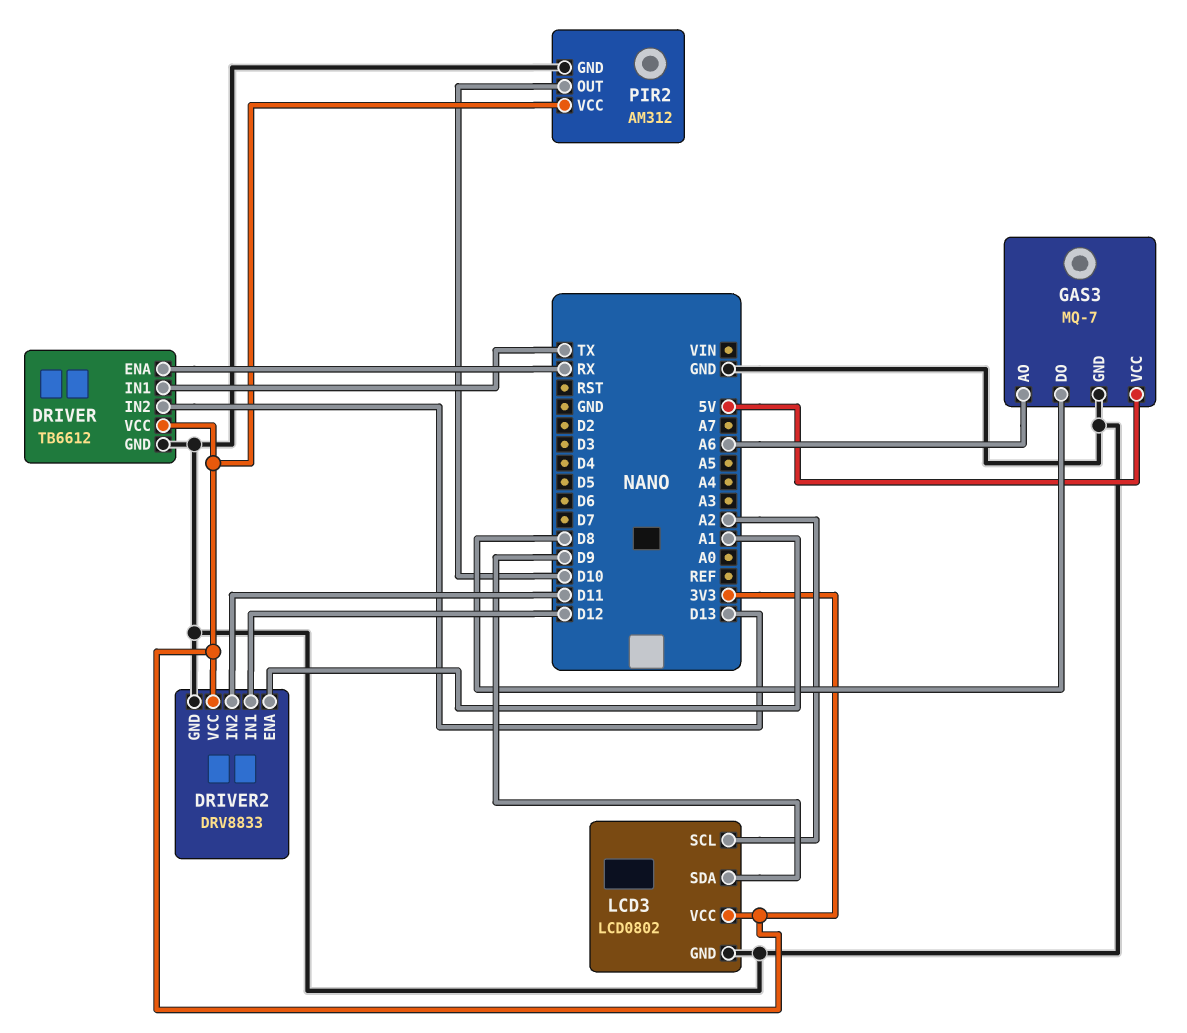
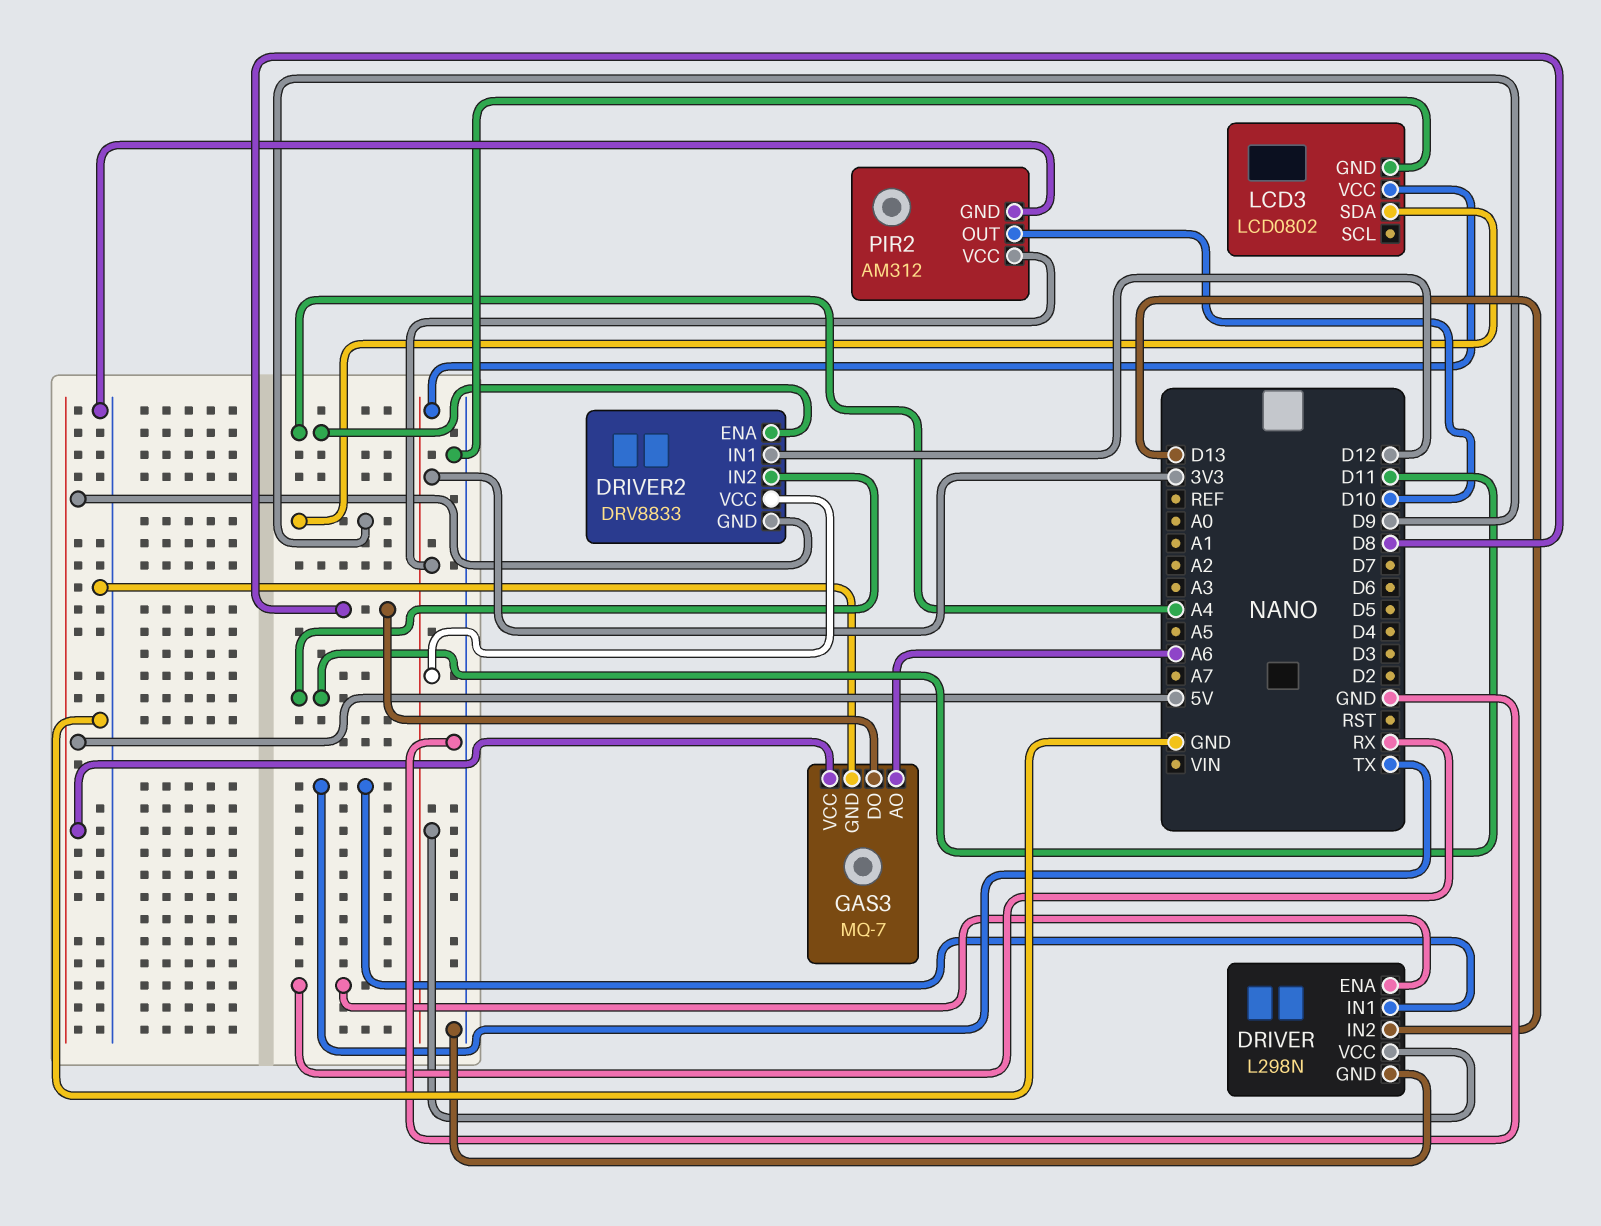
DRIVER: TB6612 -> L298N
DRIVER2 pin ENA: A1 -> A4
DRIVER2 pin GND: GND -> 5V
LCD3 pin SCL: A2 -> none

